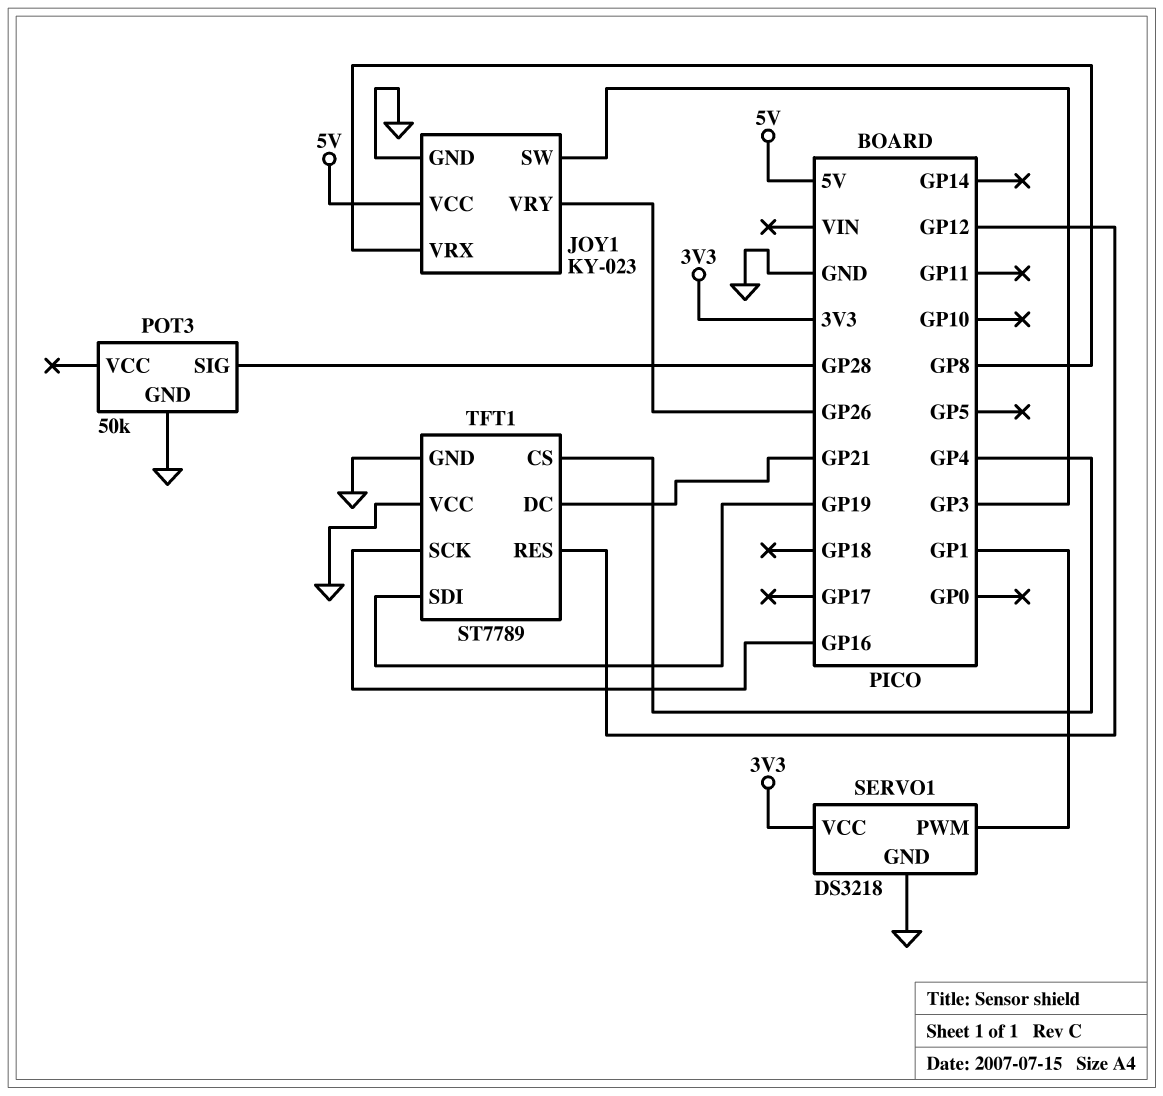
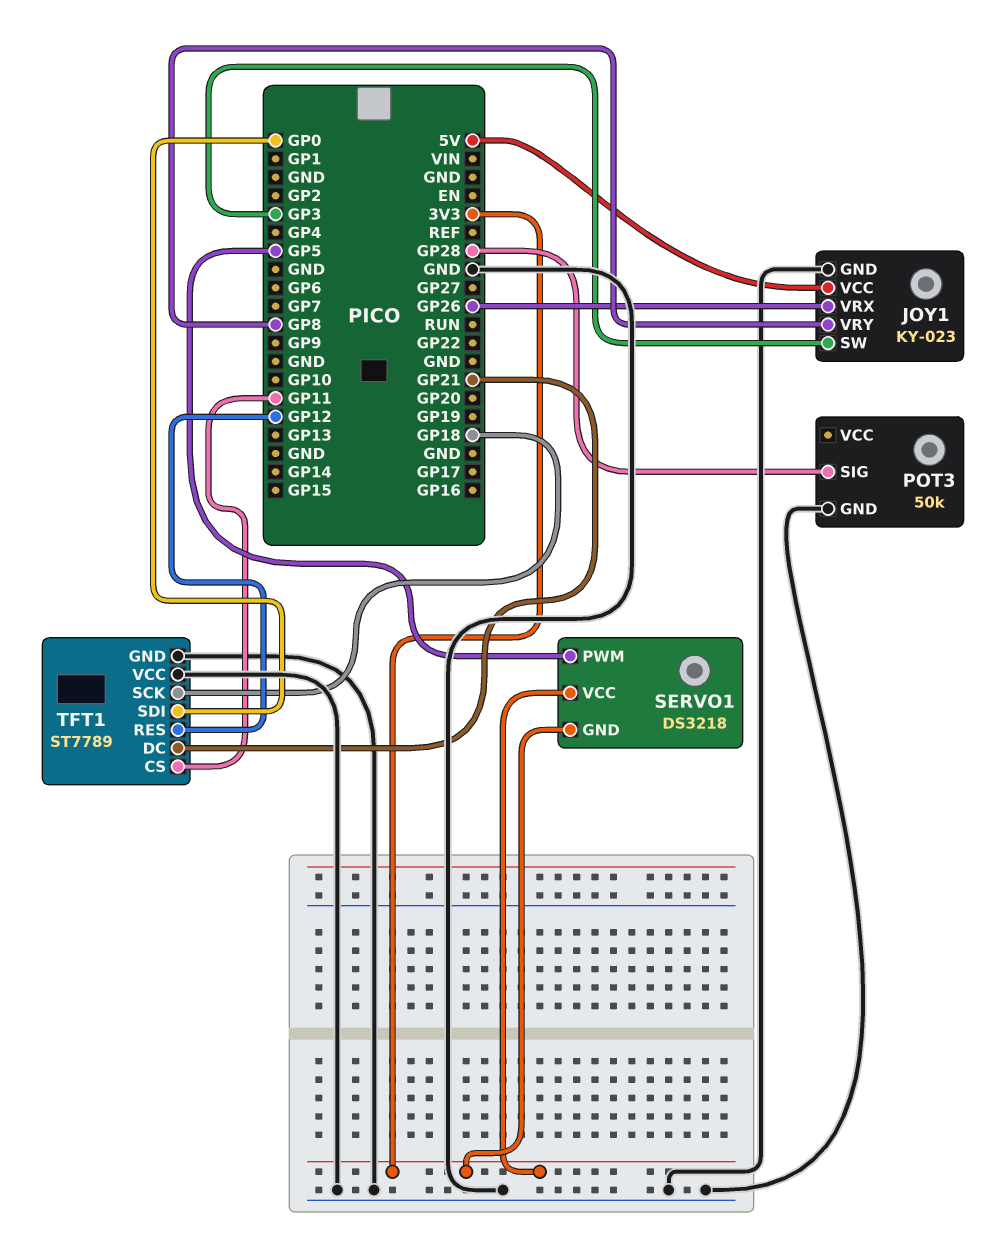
JOY1 pin VRX: GP8 -> GP26
JOY1 pin VRY: GP26 -> GP8
SERVO1 pin GND: GND -> 3V3
SERVO1 pin PWM: GP1 -> GP5
TFT1 pin CS: GP4 -> GP11
TFT1 pin SCK: GP16 -> GP18
TFT1 pin SDI: GP19 -> GP0

